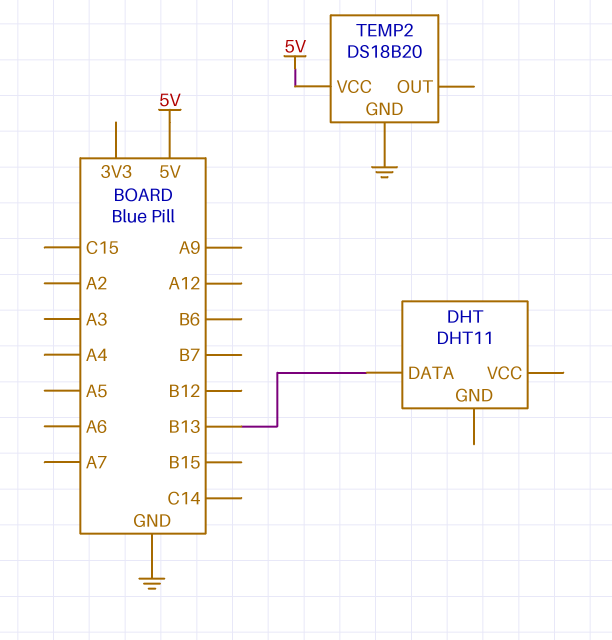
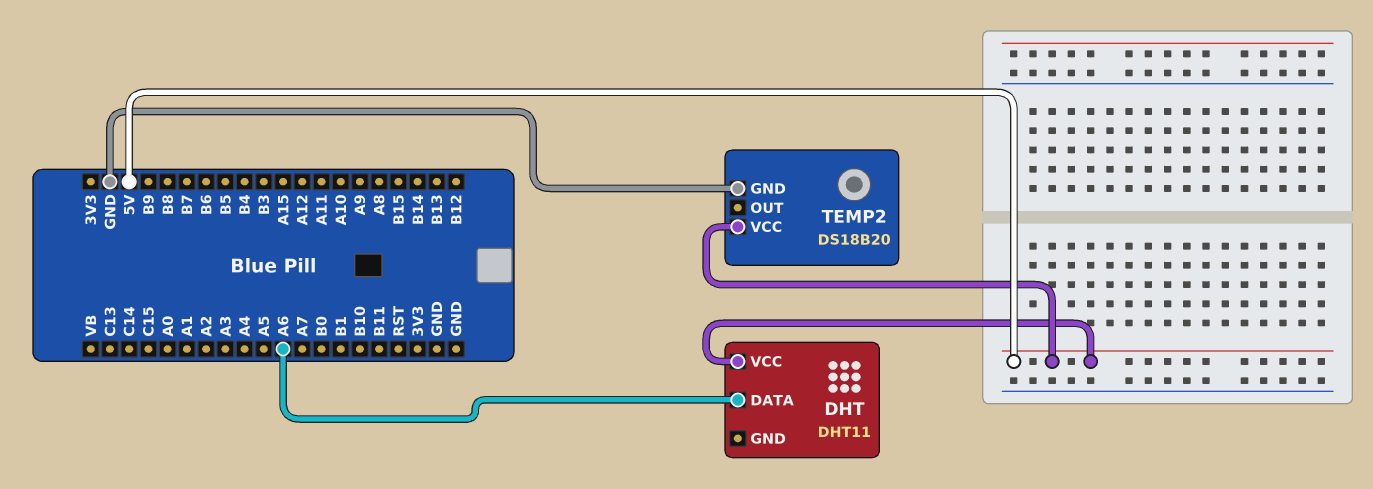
DHT pin DATA: B13 -> A6
DHT pin VCC: none -> 5V

